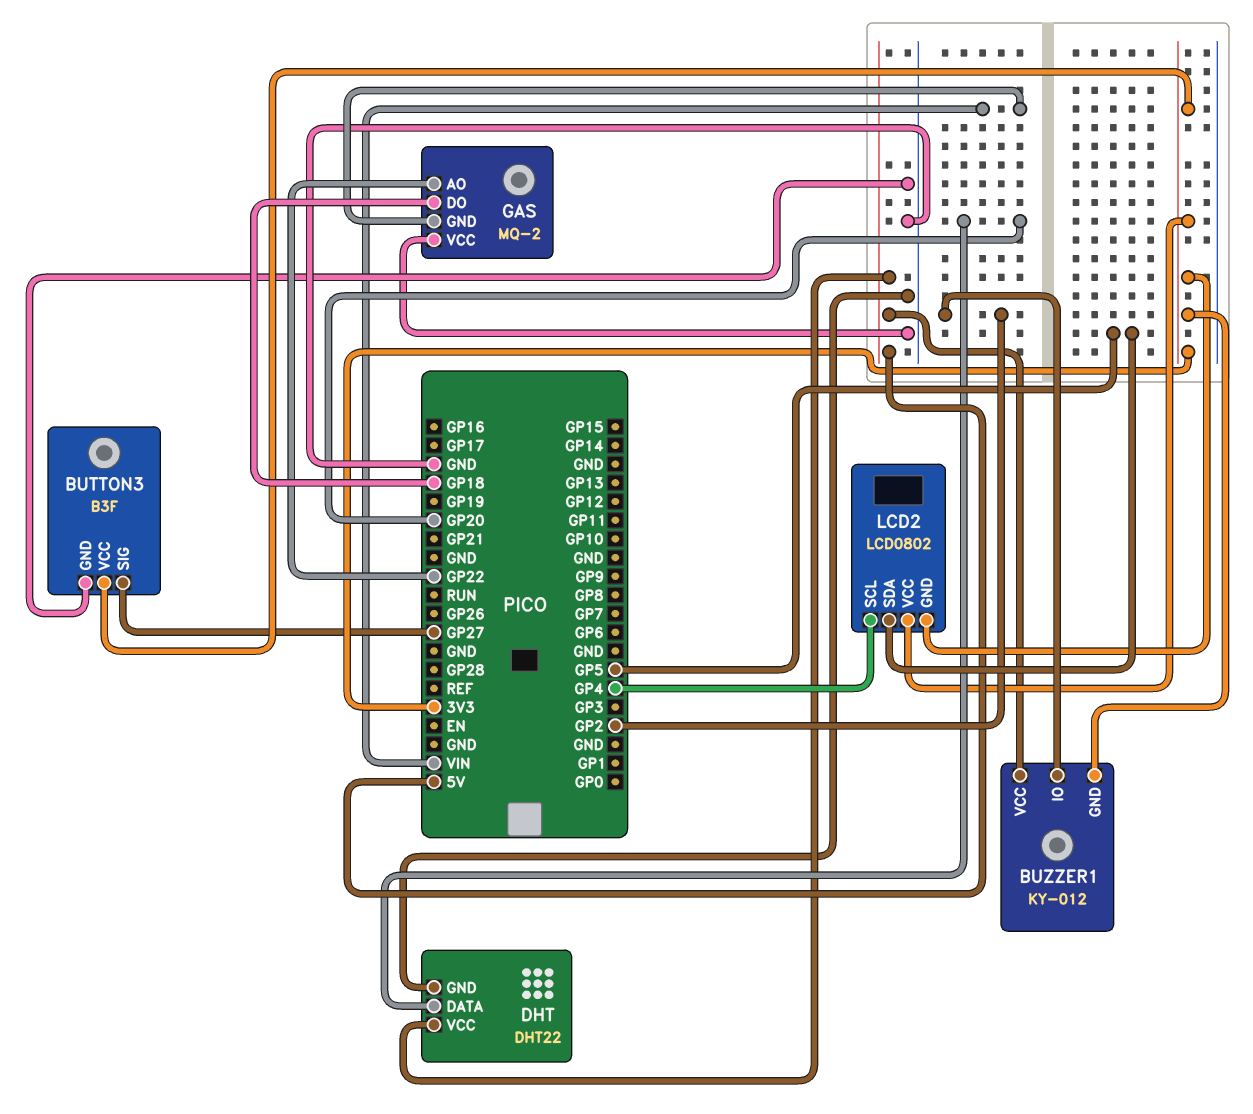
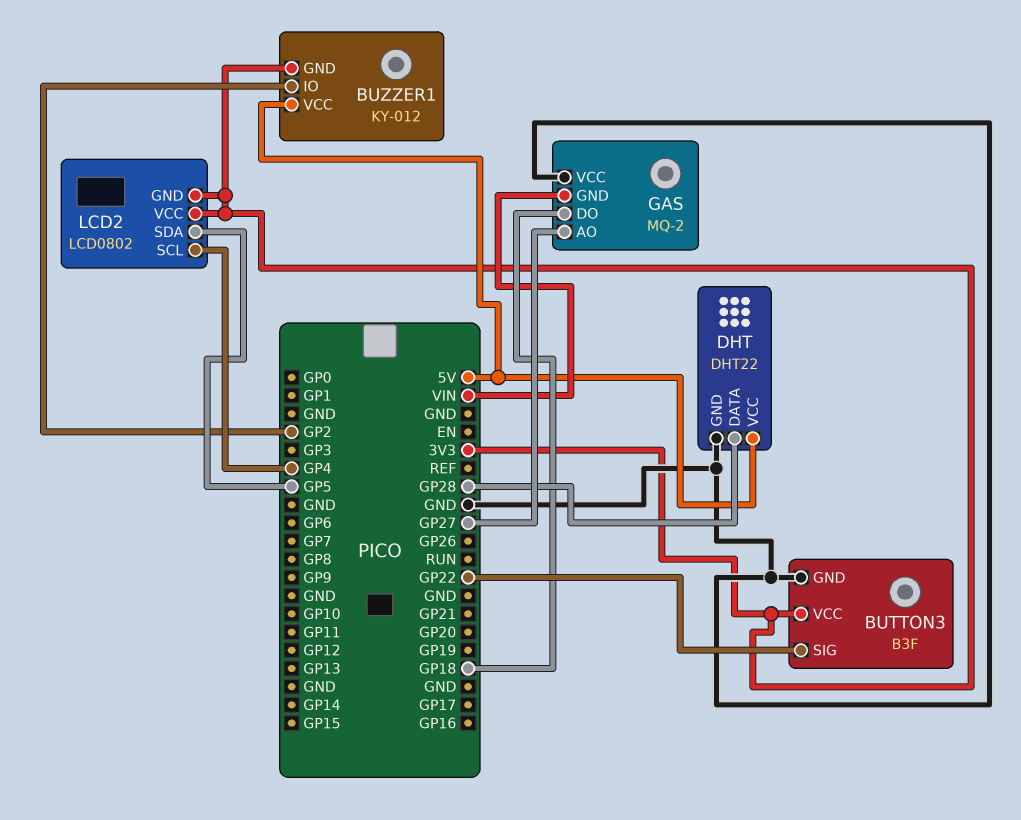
BUTTON3 pin SIG: GP27 -> GP22
DHT pin DATA: GP20 -> GP28
GAS pin AO: GP22 -> GP27

